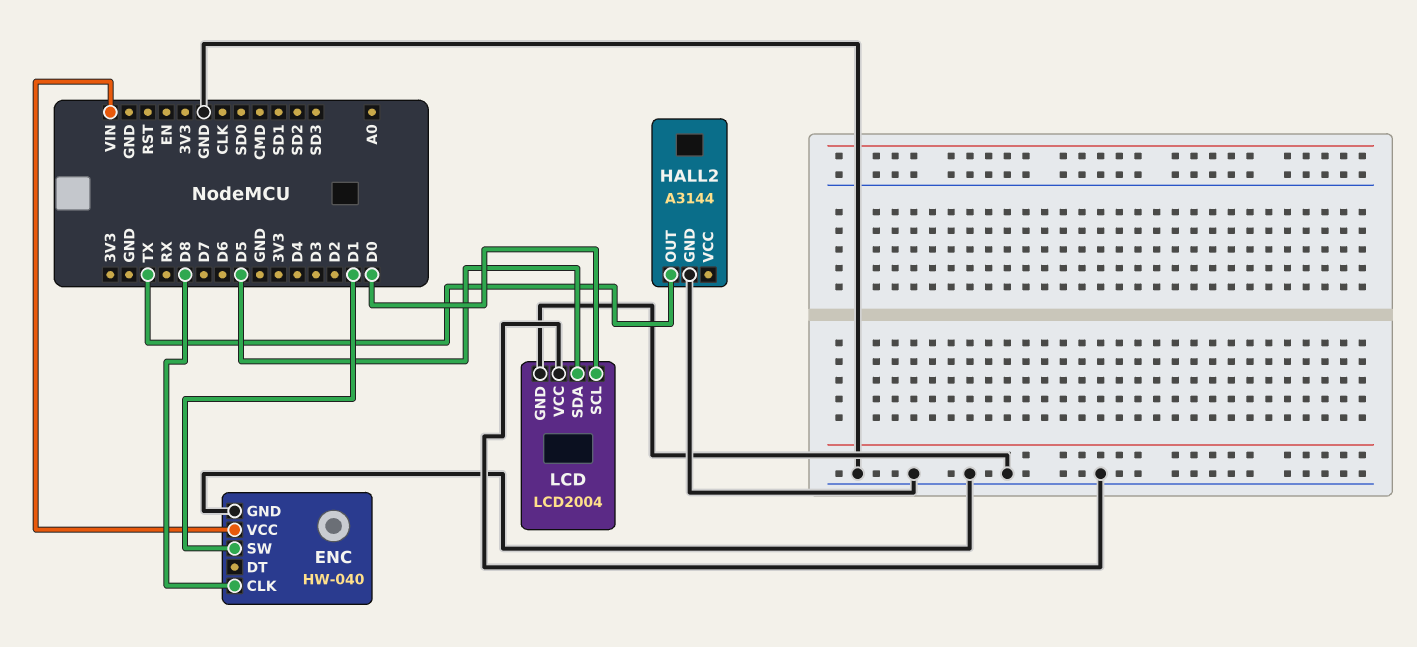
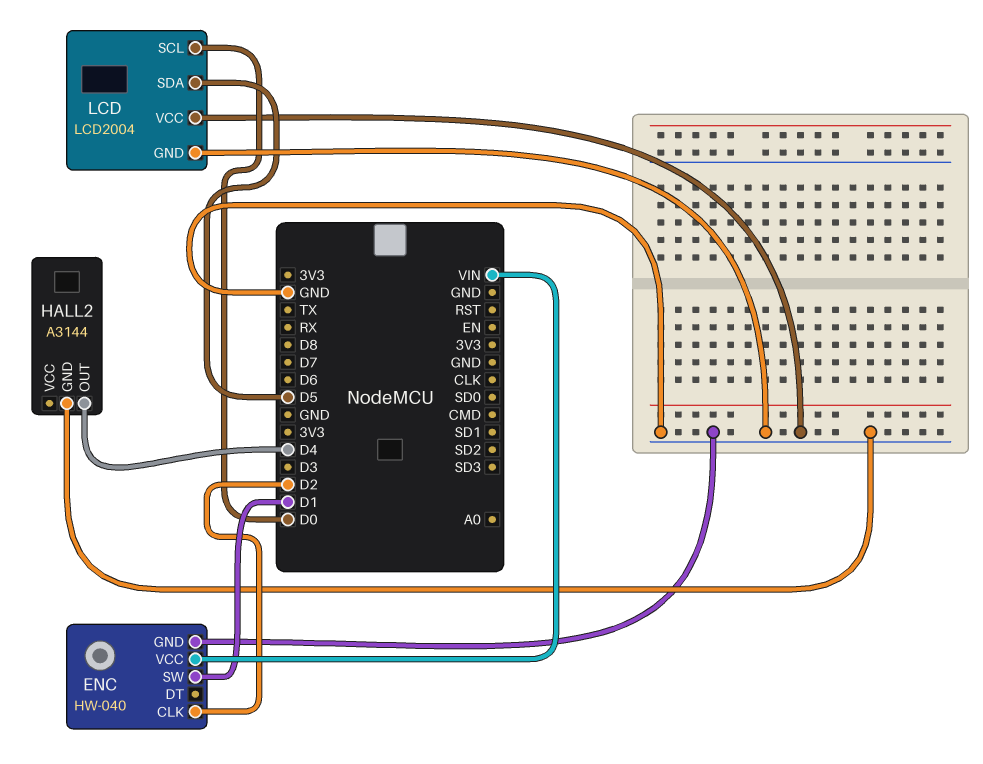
ENC pin CLK: D8 -> D2
HALL2 pin OUT: TX -> D4

